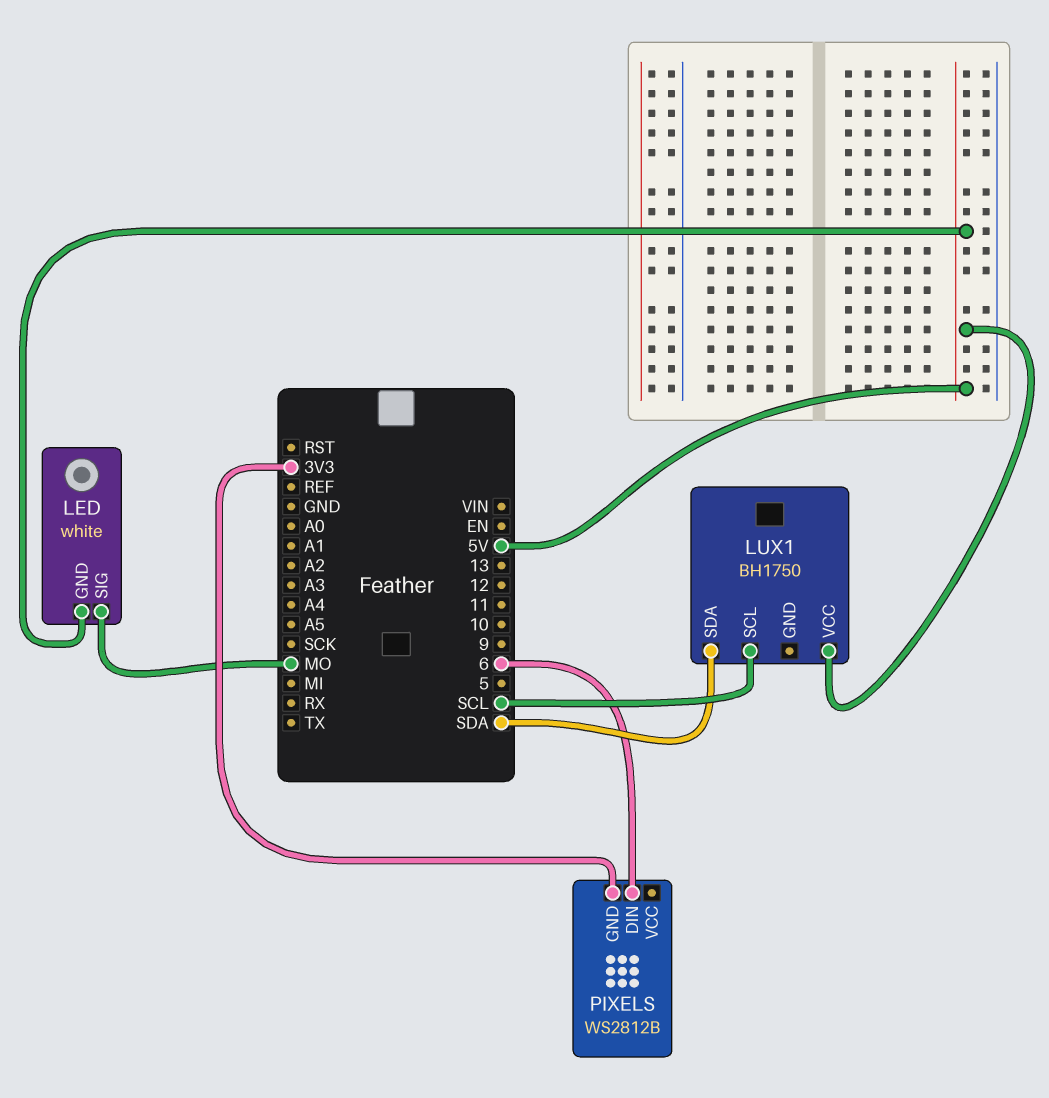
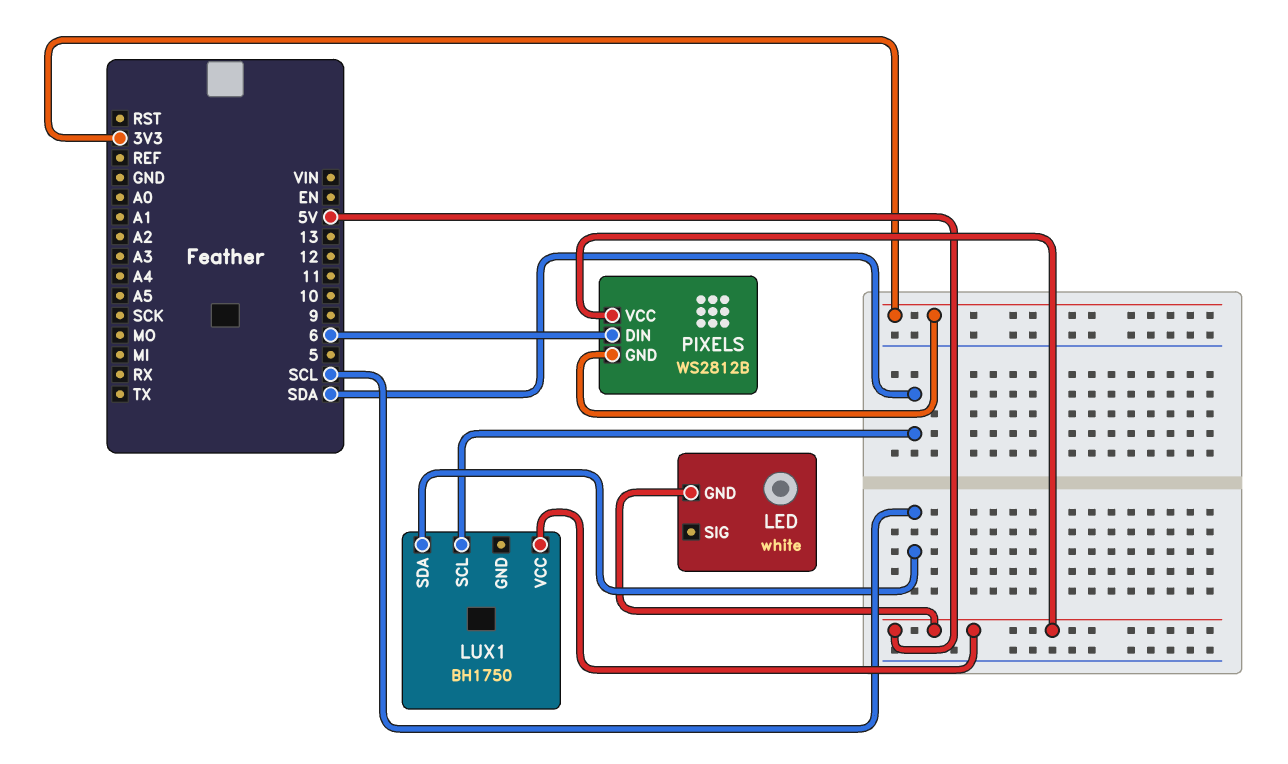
LED pin SIG: MO -> none
LUX1 pin SCL: SCL -> SDA
LUX1 pin SDA: SDA -> SCL
PIXELS pin VCC: none -> 5V

